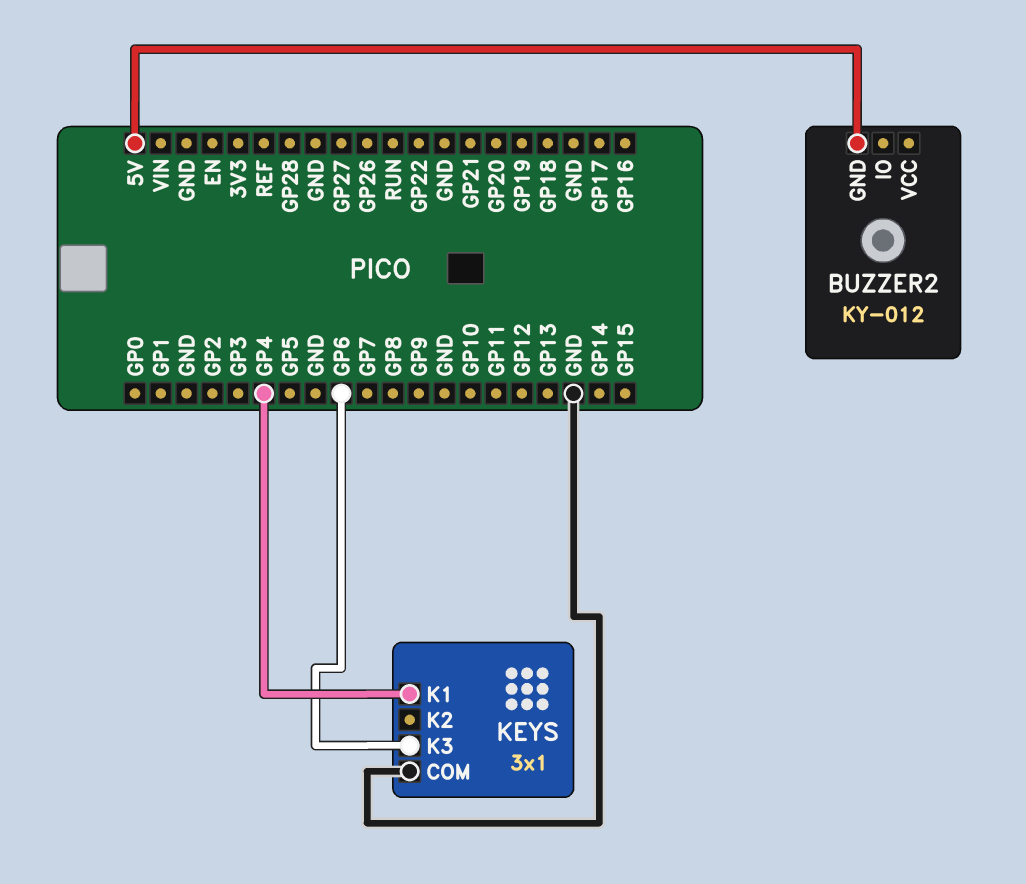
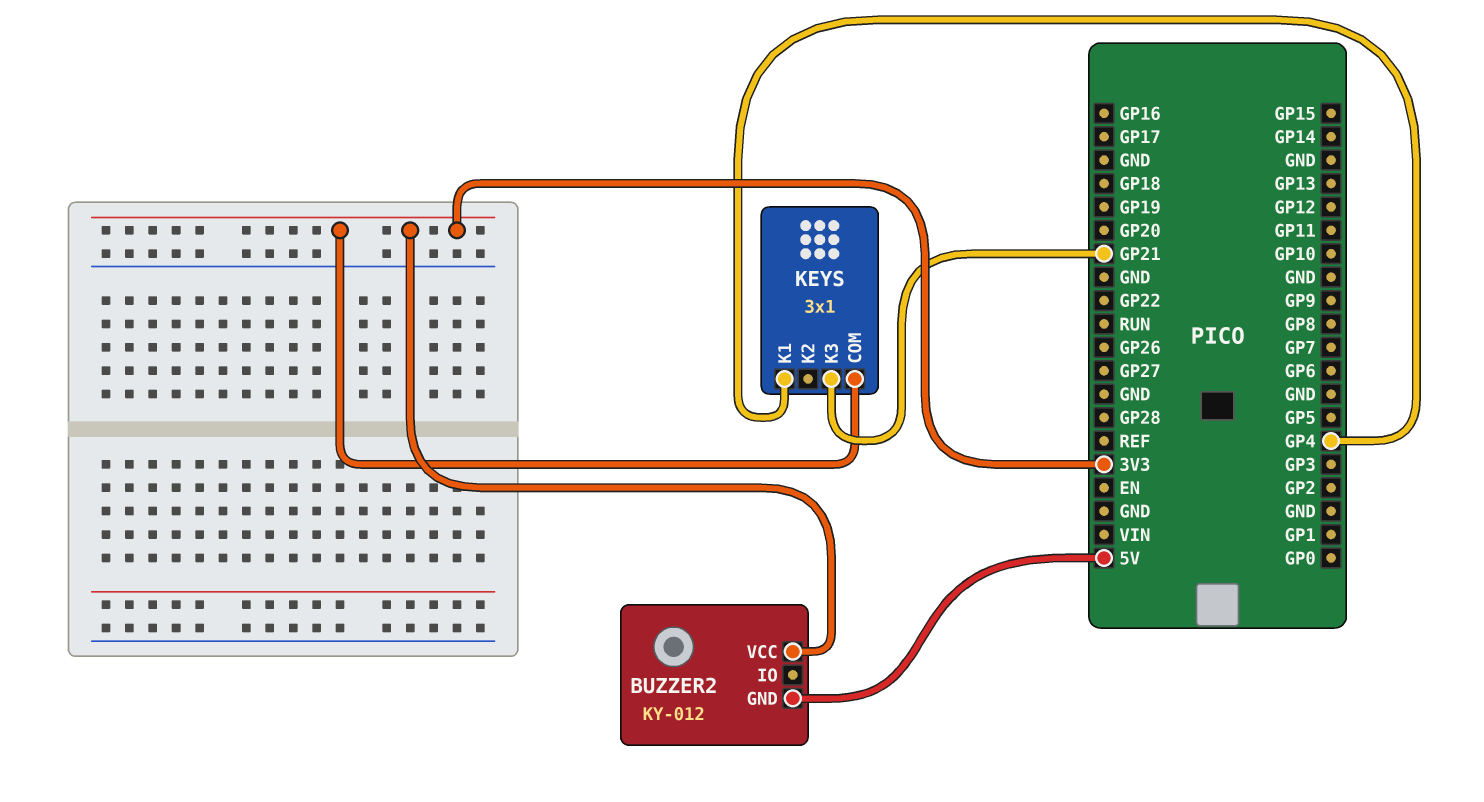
BUZZER2 pin VCC: none -> 3V3
KEYS pin COM: GND -> 3V3
KEYS pin K3: GP6 -> GP21

